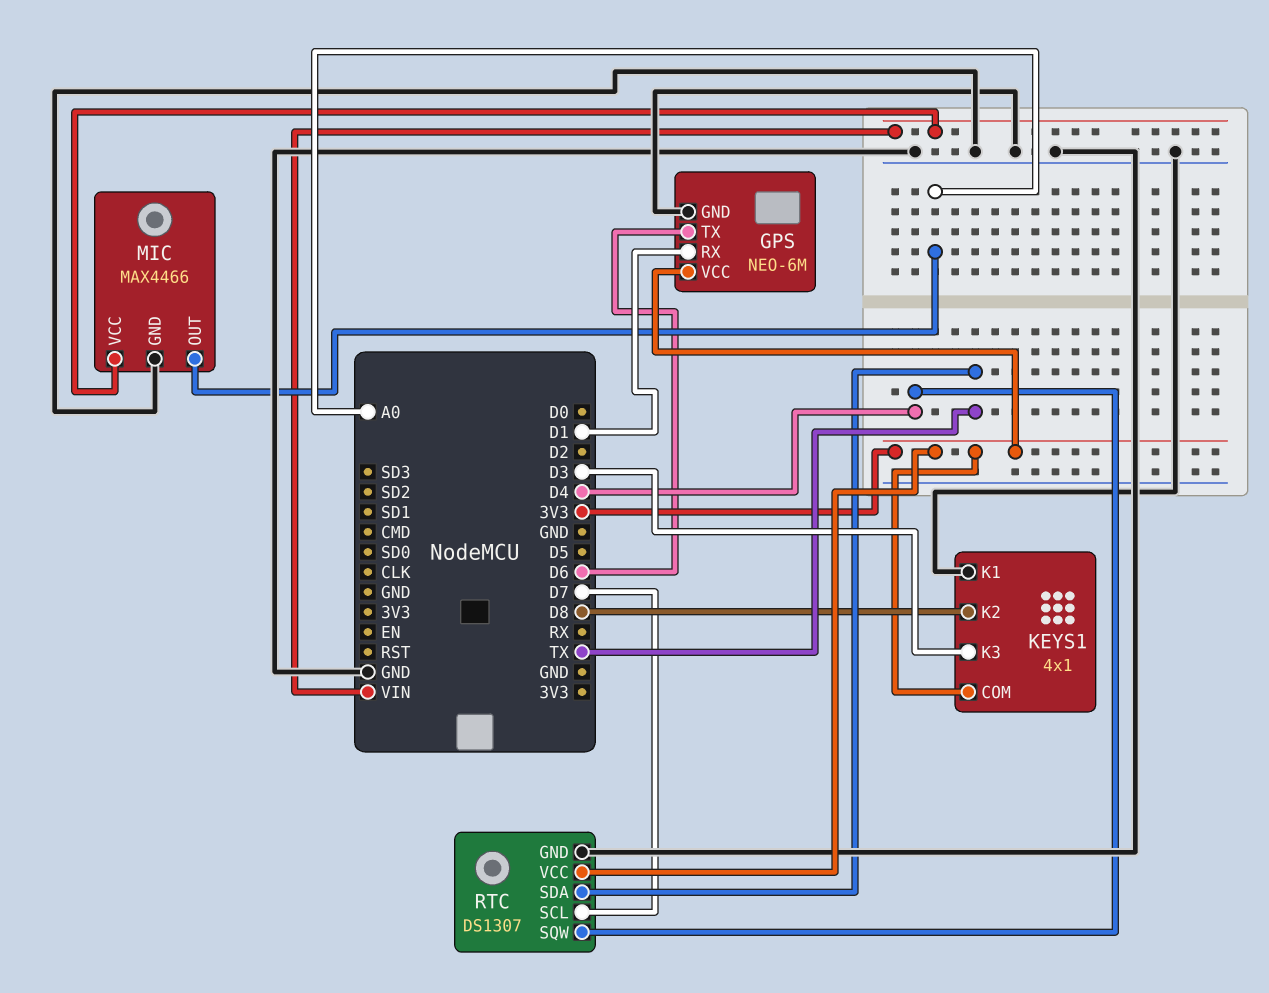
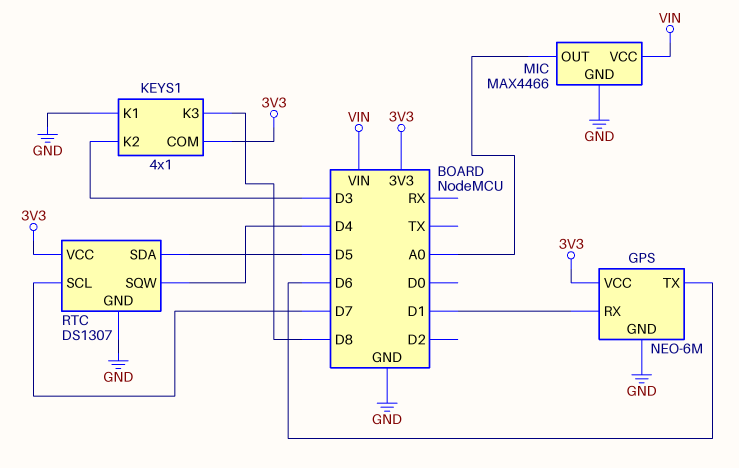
KEYS1 pin K2: D8 -> D3
KEYS1 pin K3: D3 -> D8
RTC pin SDA: TX -> D5

